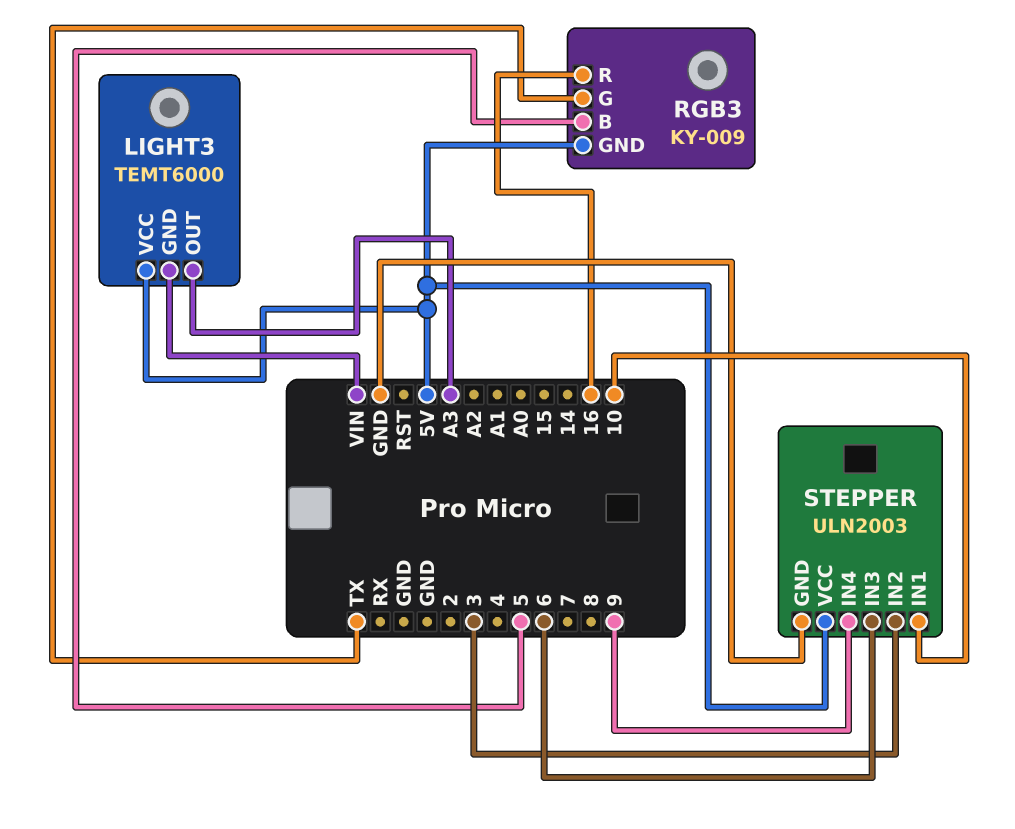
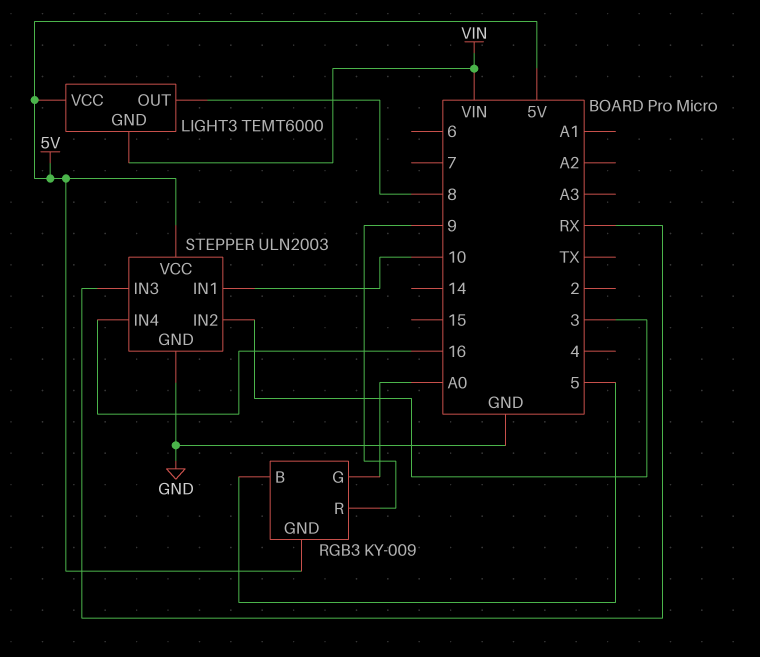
LIGHT3 pin OUT: A3 -> 8
RGB3 pin G: TX -> A0
RGB3 pin R: 16 -> 9
STEPPER pin IN3: 6 -> RX
STEPPER pin IN4: 9 -> 16

